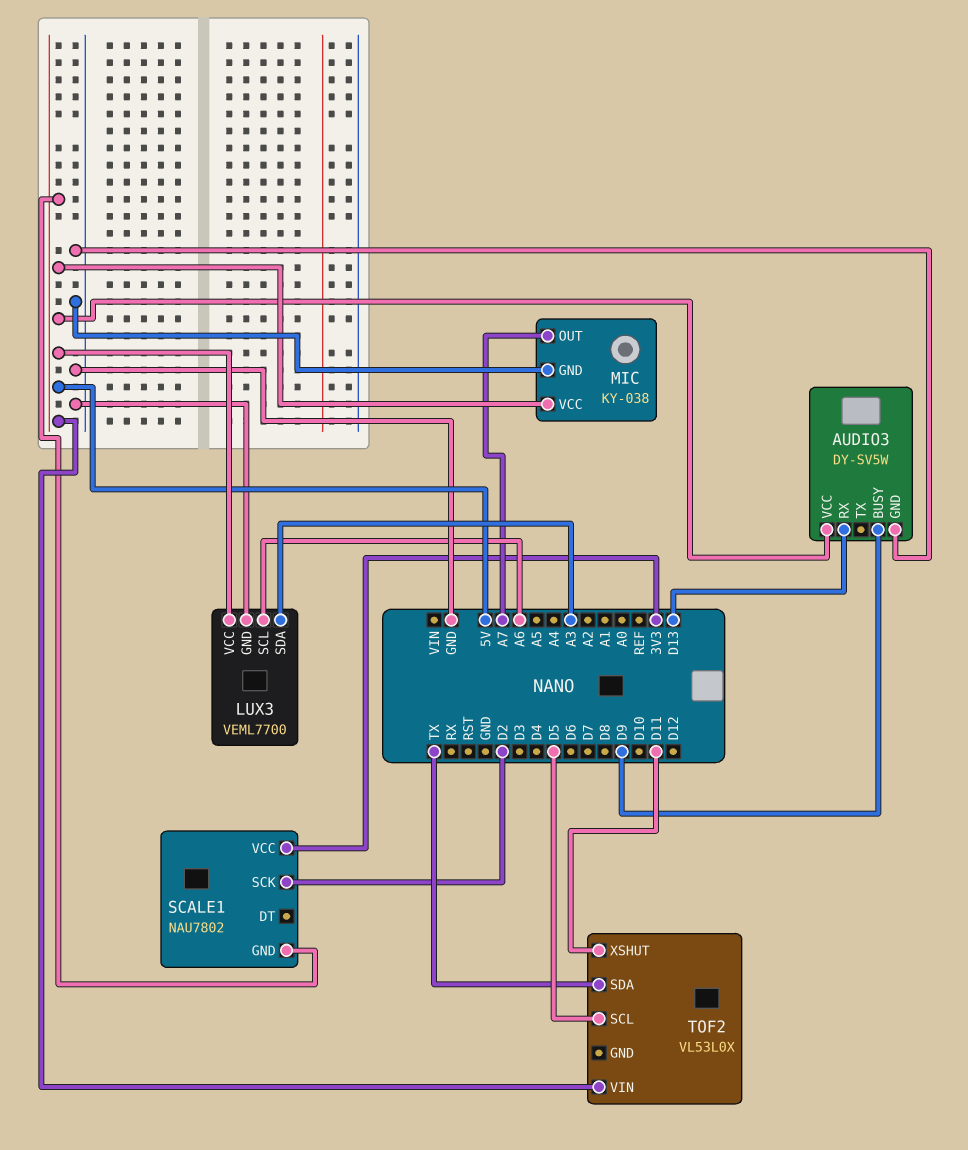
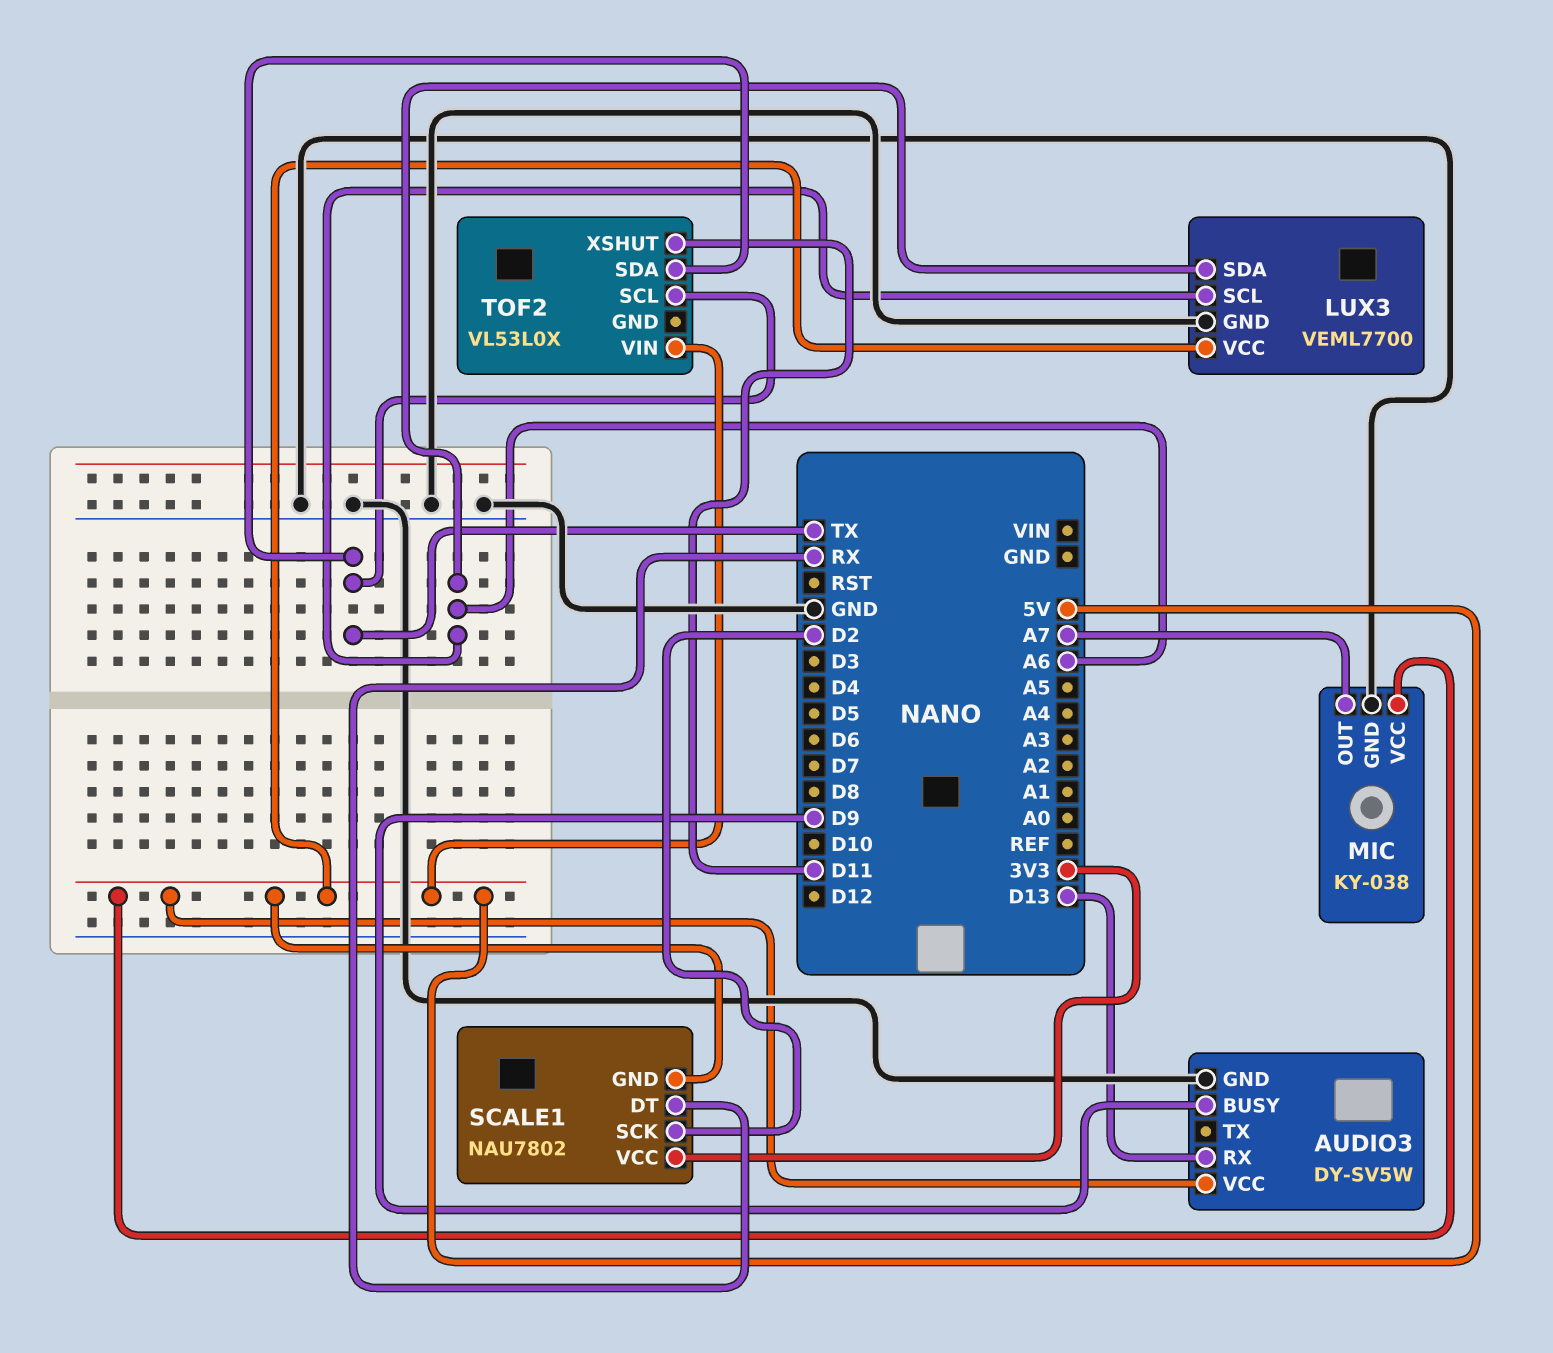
LUX3 pin SDA: A3 -> A6
SCALE1 pin DT: none -> RX
TOF2 pin SCL: D5 -> TX

